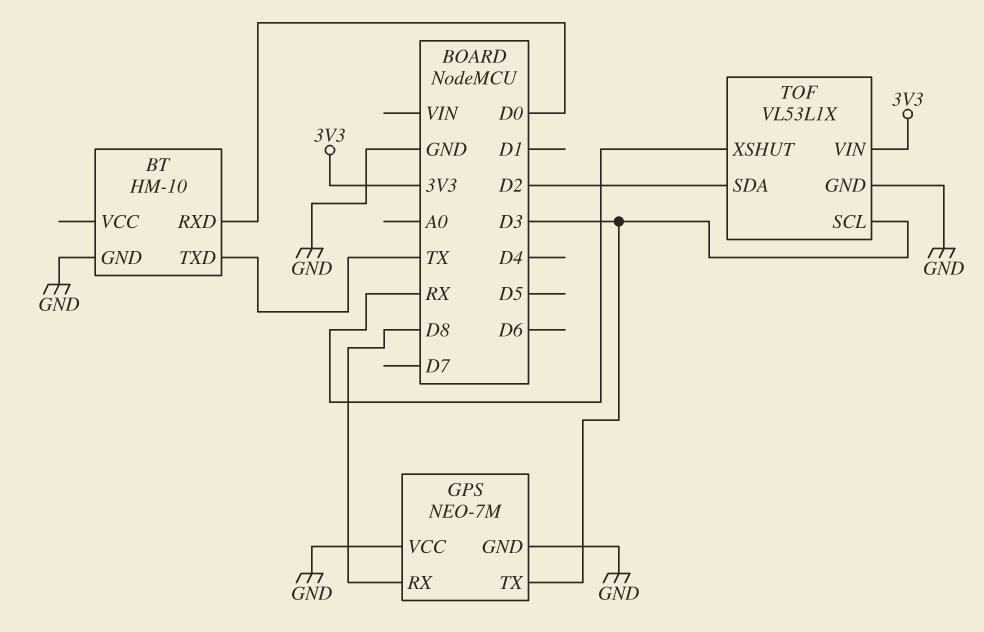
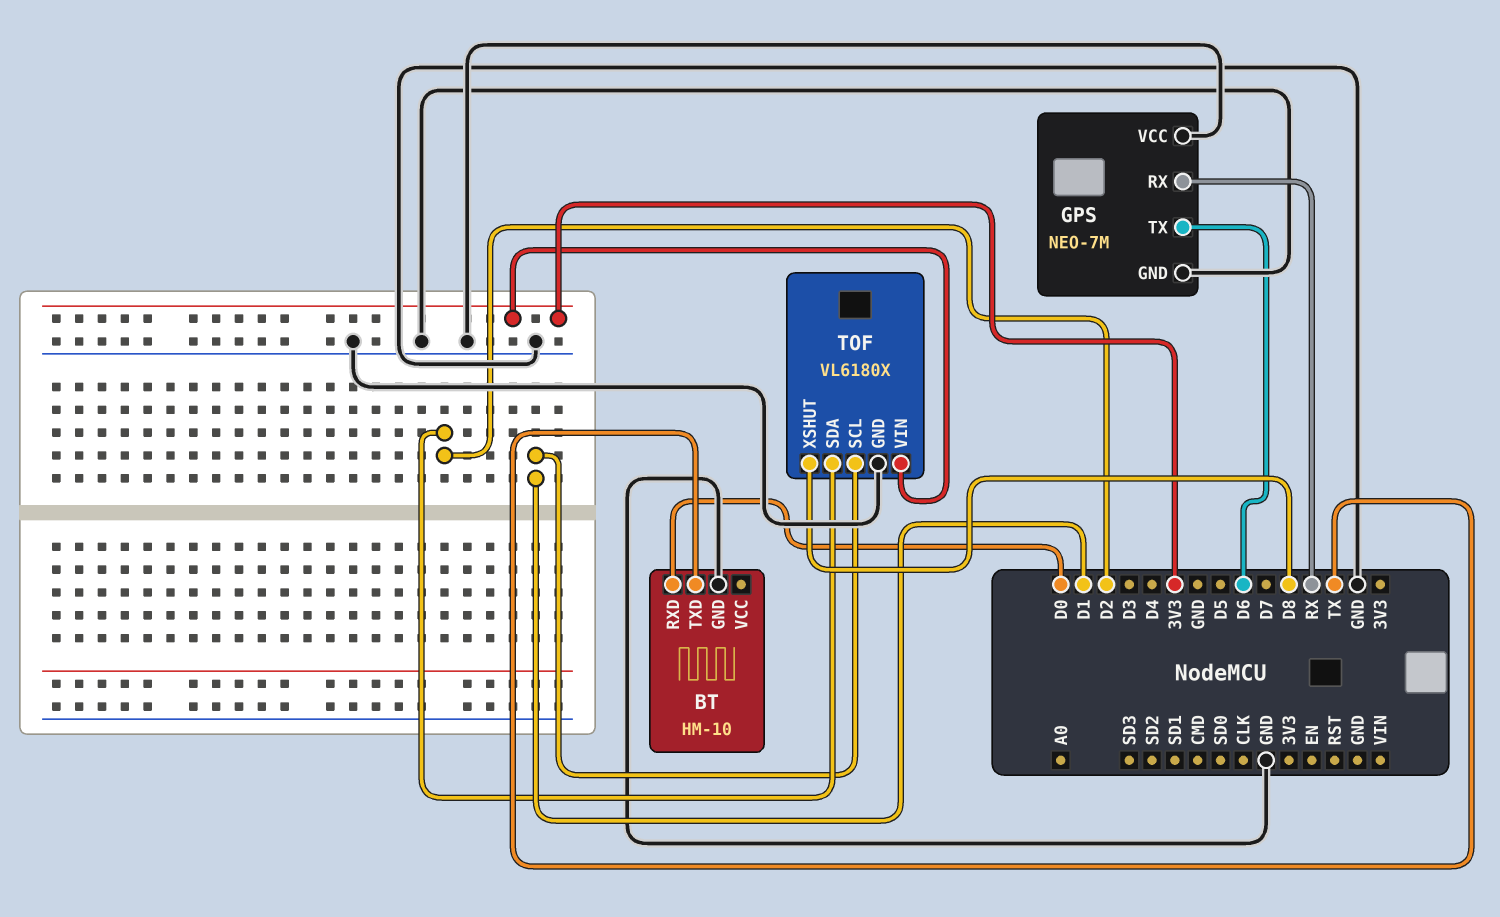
GPS pin RX: D8 -> RX
GPS pin TX: D3 -> D6
TOF: VL53L1X -> VL6180X
TOF pin SCL: D3 -> D1
TOF pin XSHUT: RX -> D8

